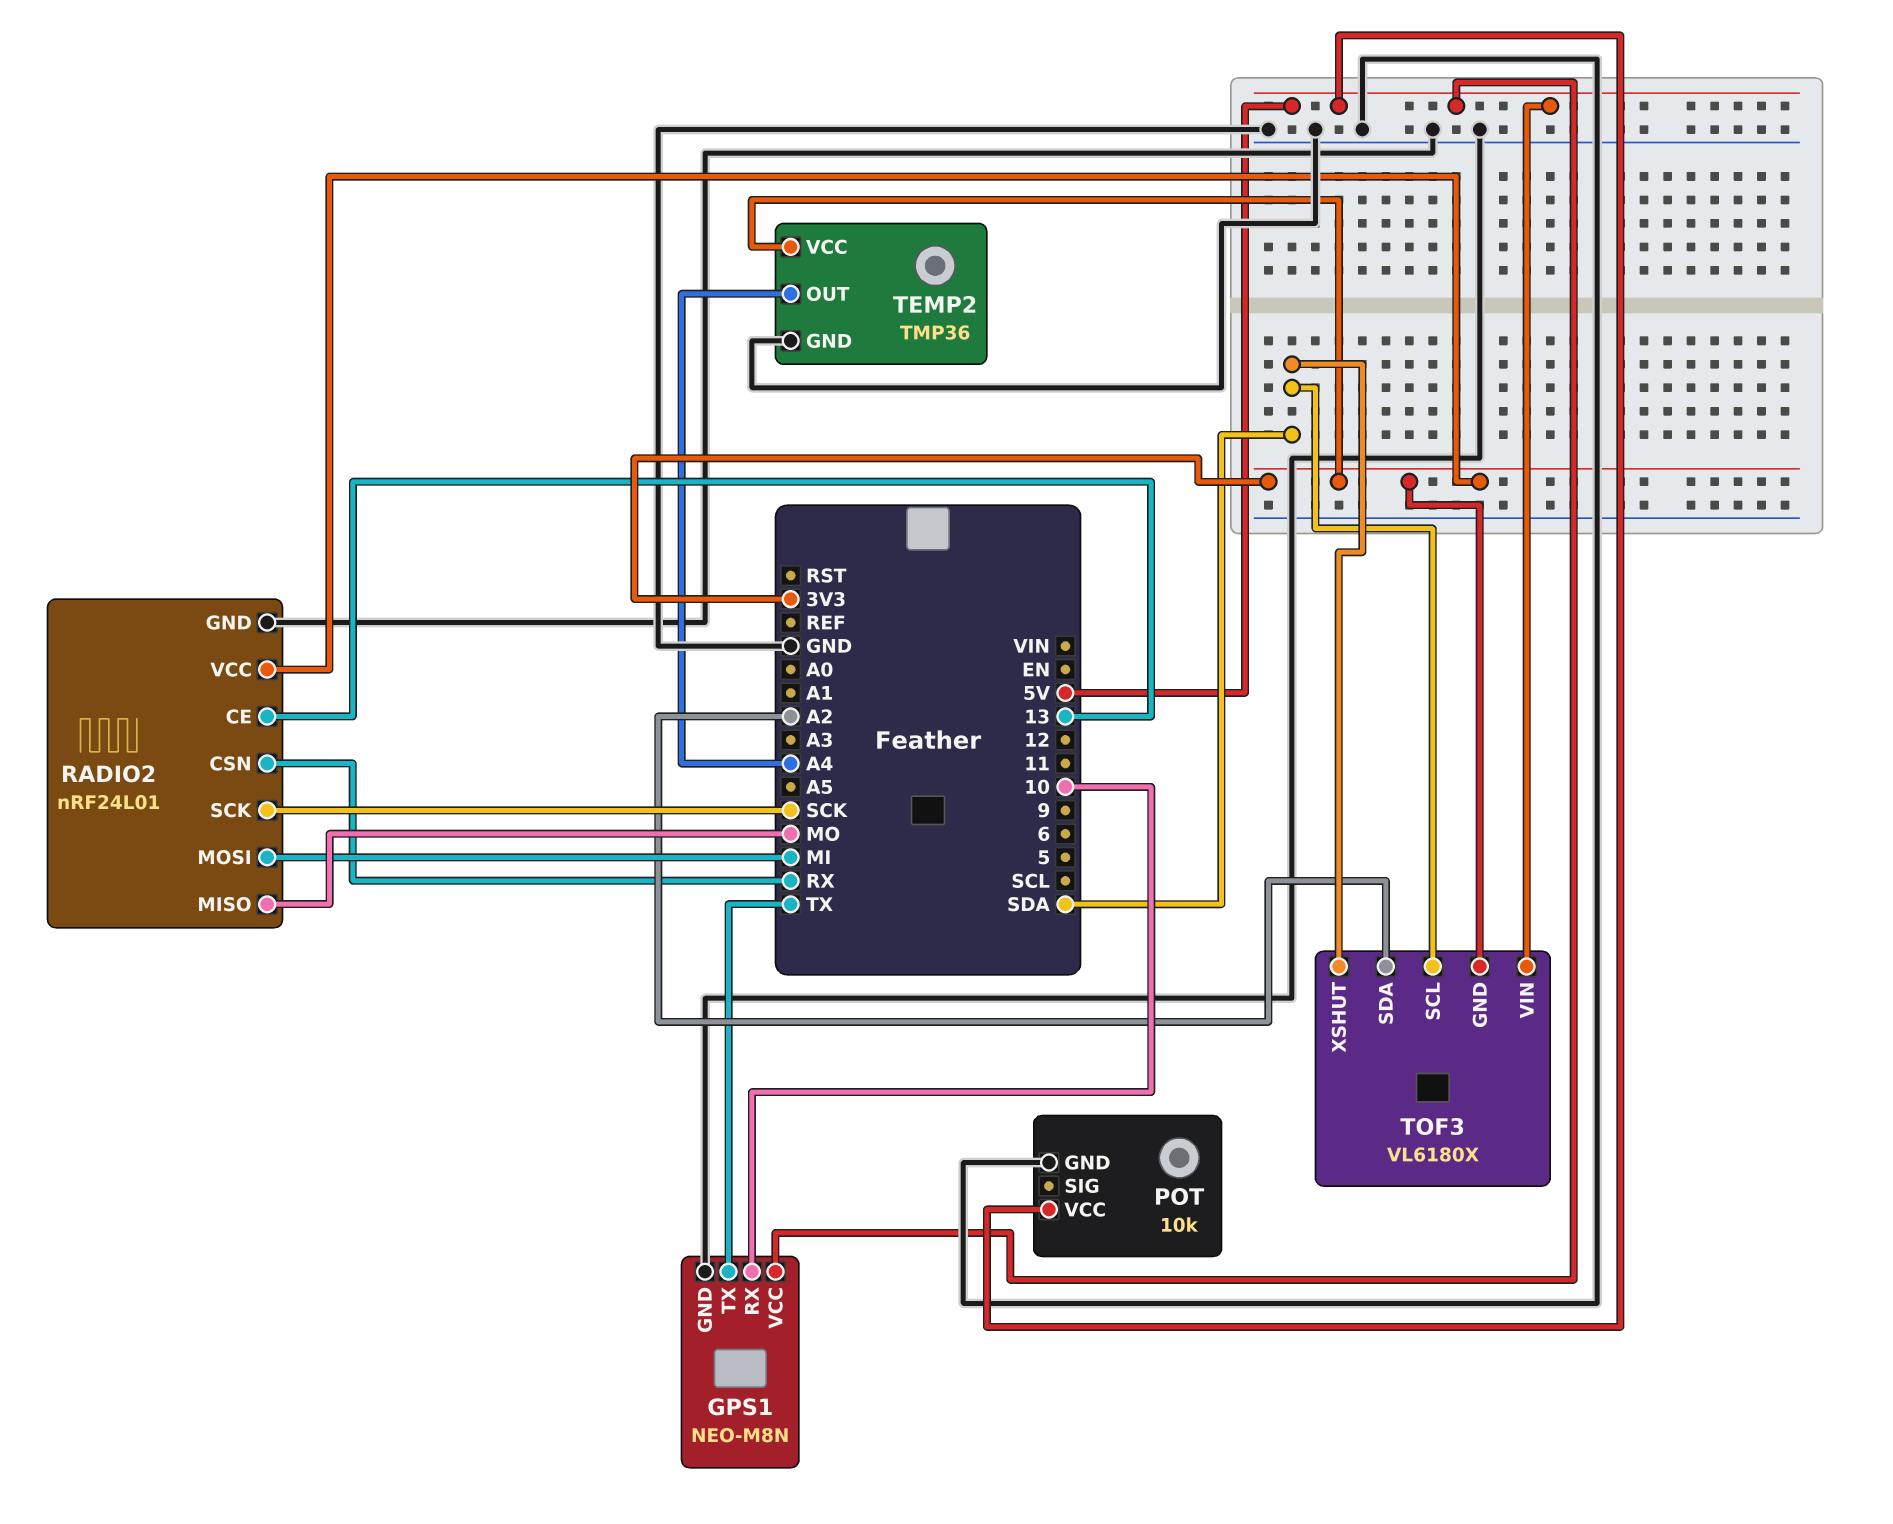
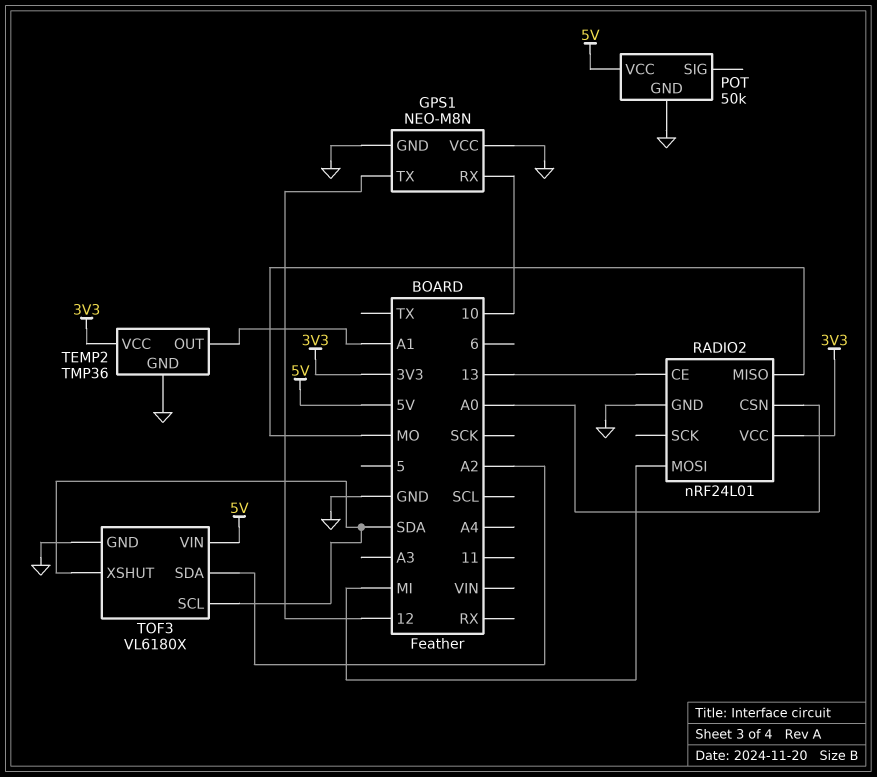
GPS1 pin TX: TX -> 12
GPS1 pin VCC: 5V -> GND
POT: 10k -> 50k
RADIO2 pin CSN: RX -> A0
RADIO2 pin SCK: SCK -> none
TEMP2 pin OUT: A4 -> A1
TOF3 pin GND: 3V3 -> GND

